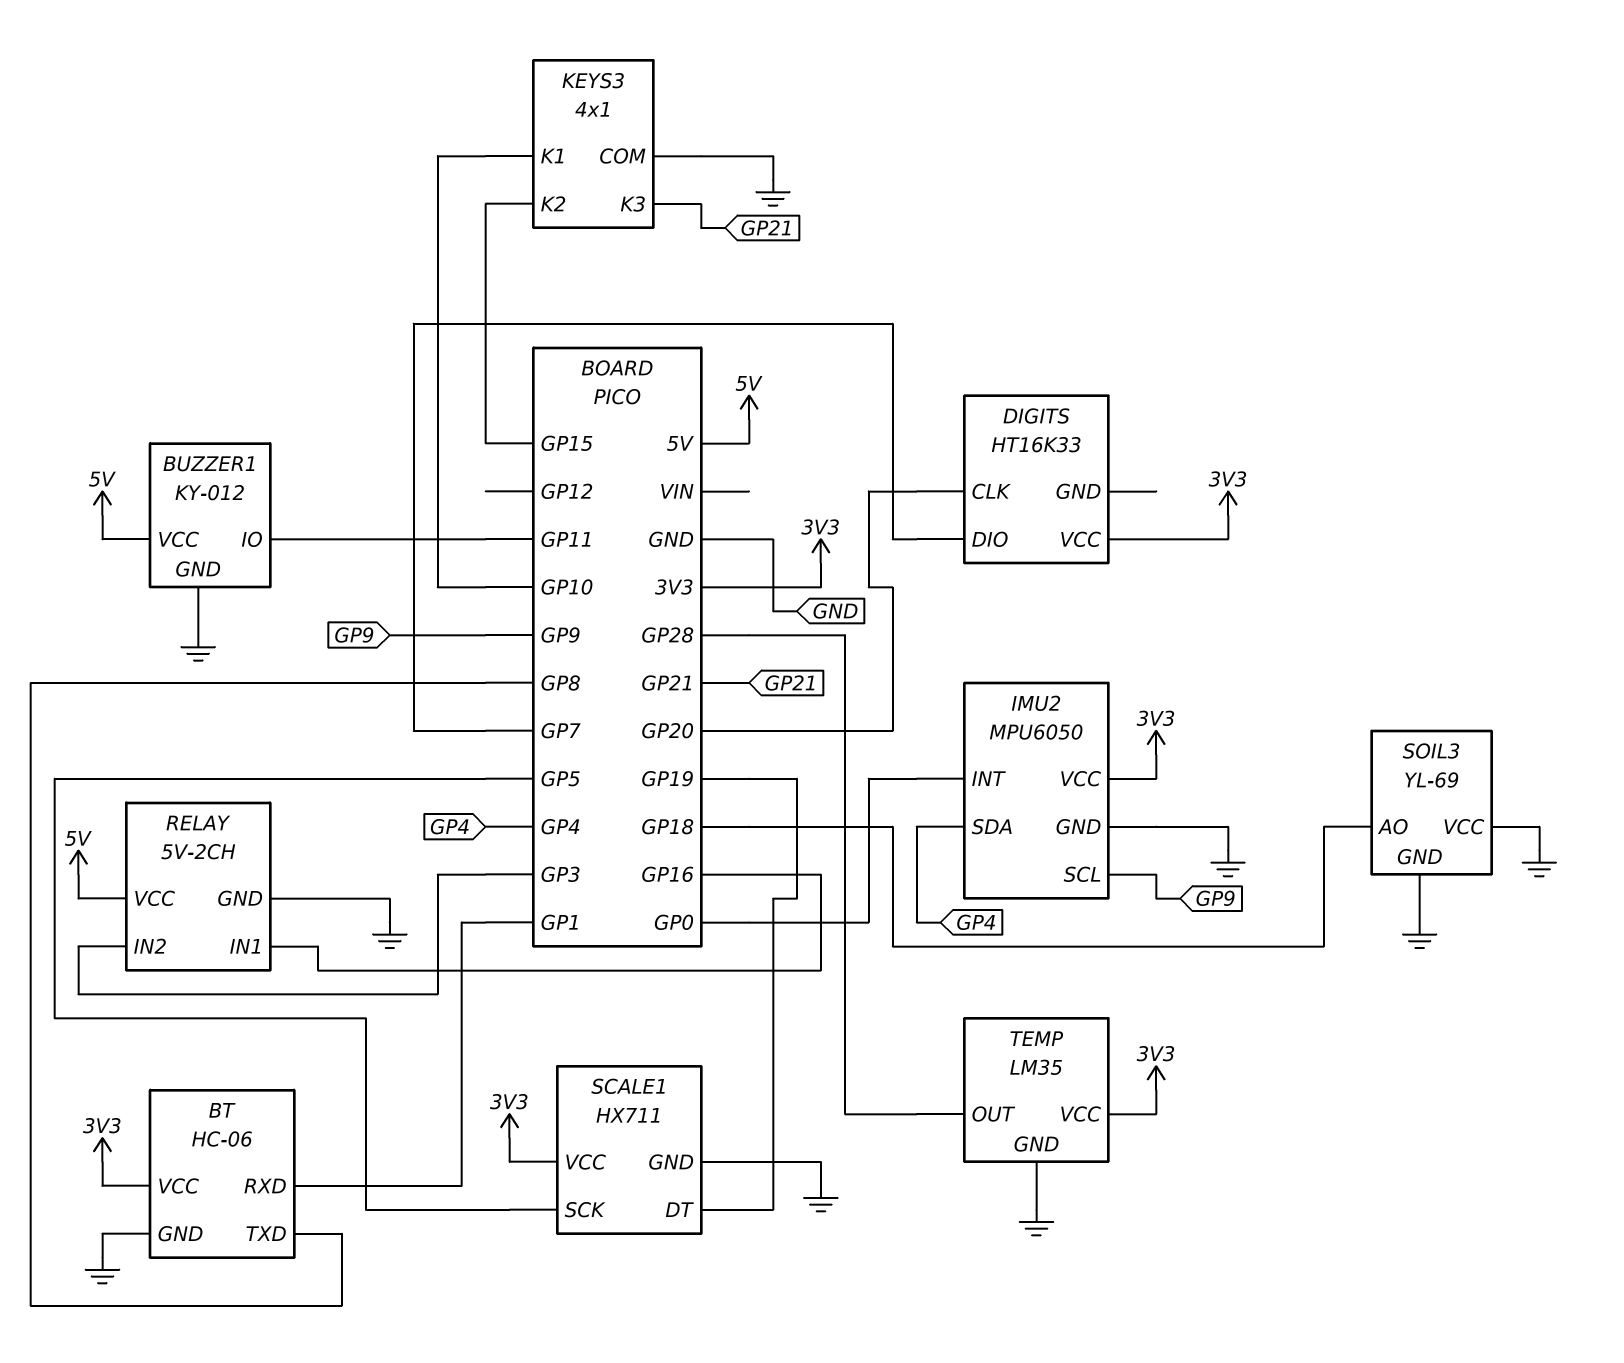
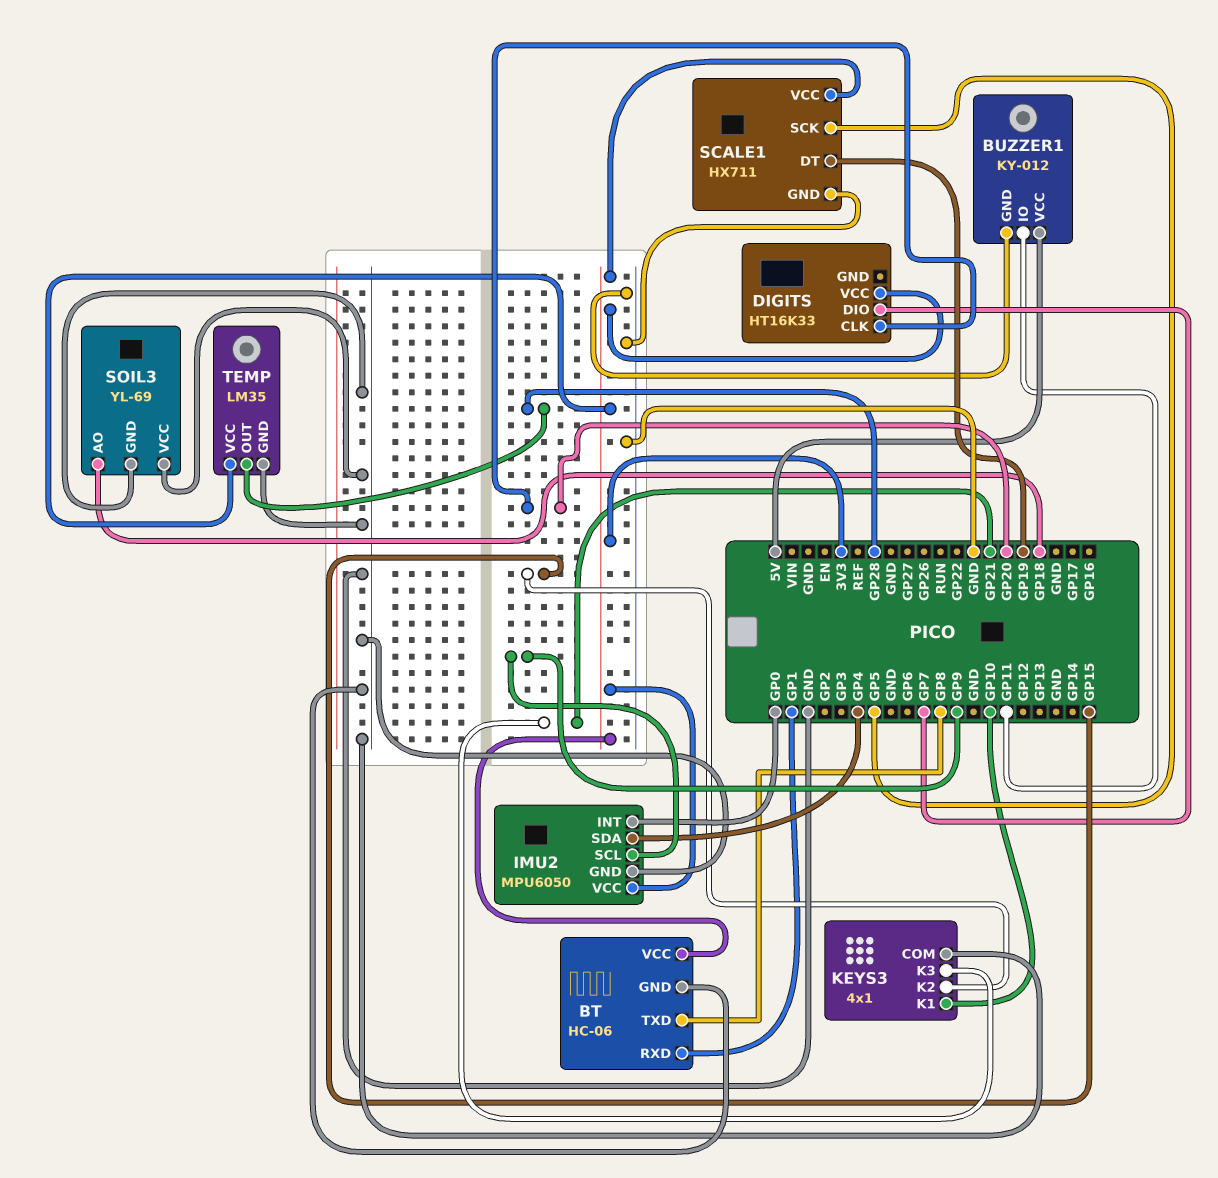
RELAY: 5V-2CH -> none
RELAY pin GND: GND -> none
RELAY pin IN1: GP16 -> none
RELAY pin IN2: GP3 -> none
RELAY pin VCC: 5V -> none

